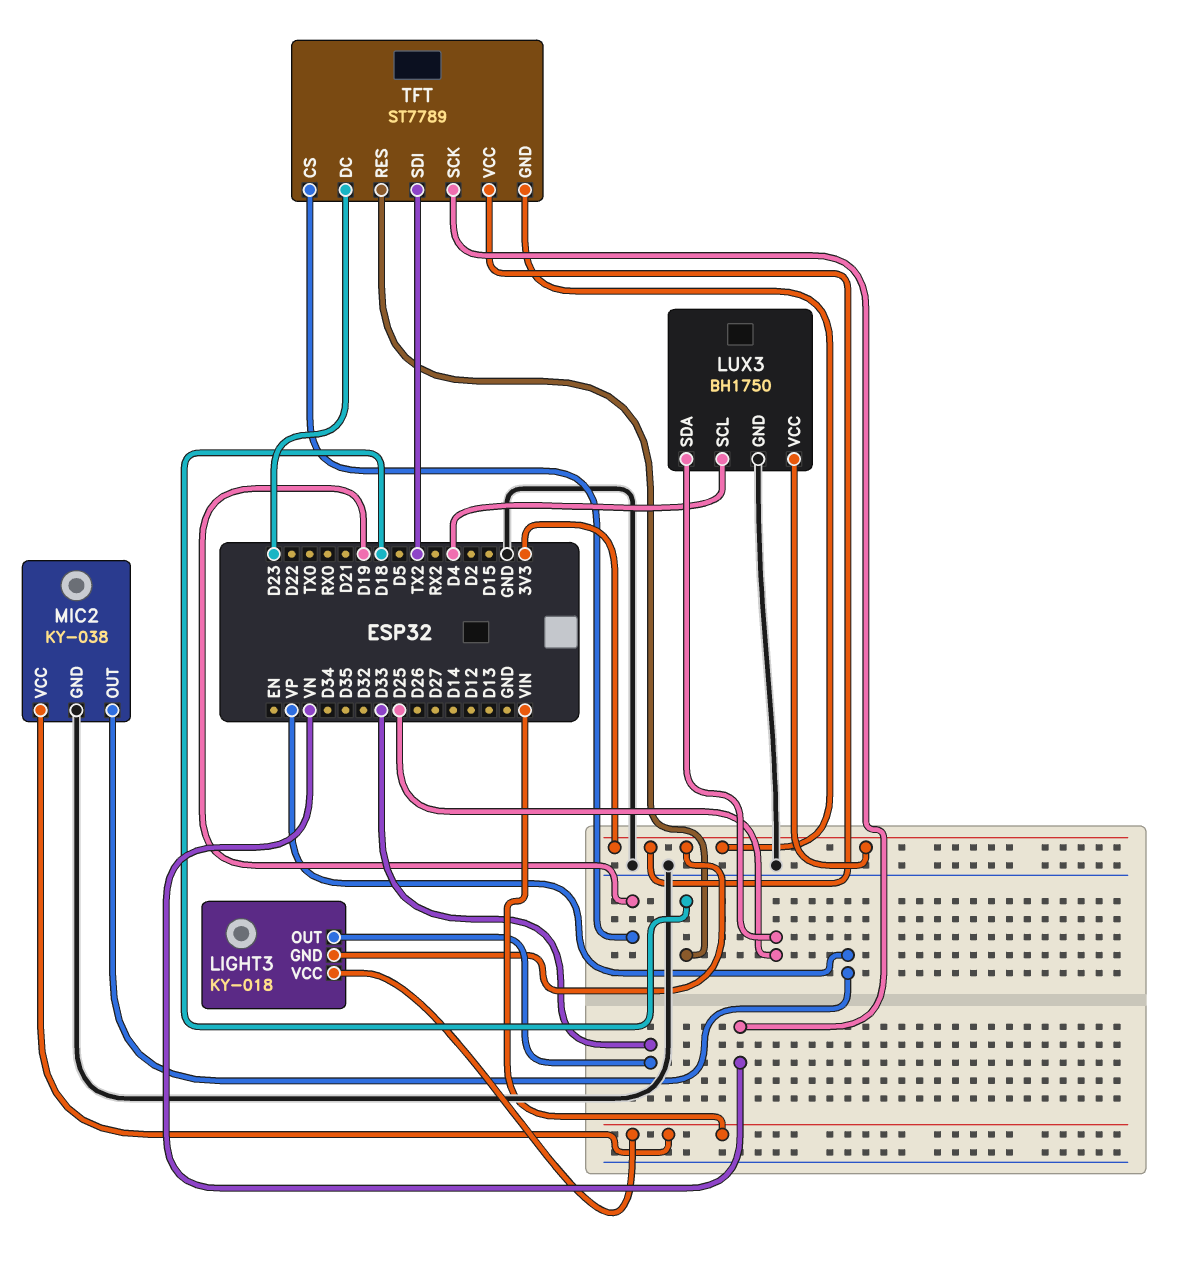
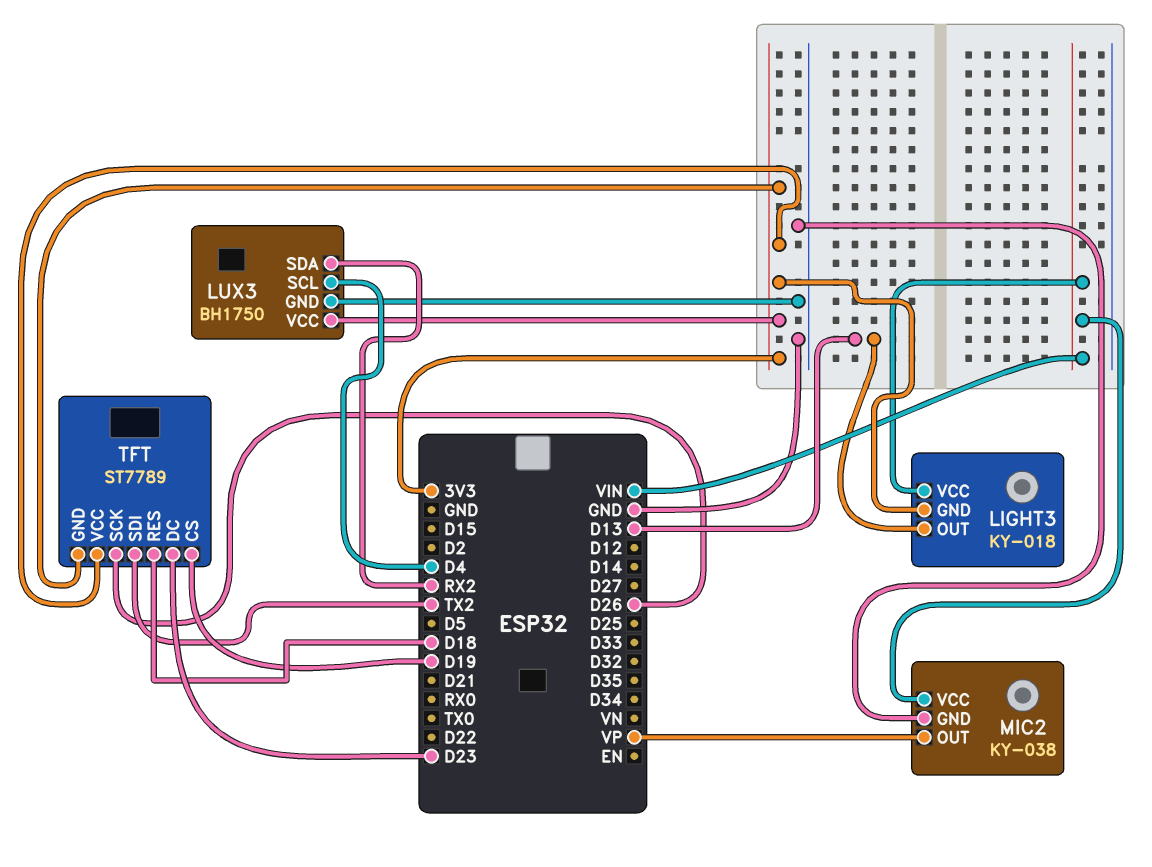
LIGHT3 pin OUT: D33 -> D13
LUX3 pin SDA: D25 -> RX2
TFT pin SCK: VN -> D26

